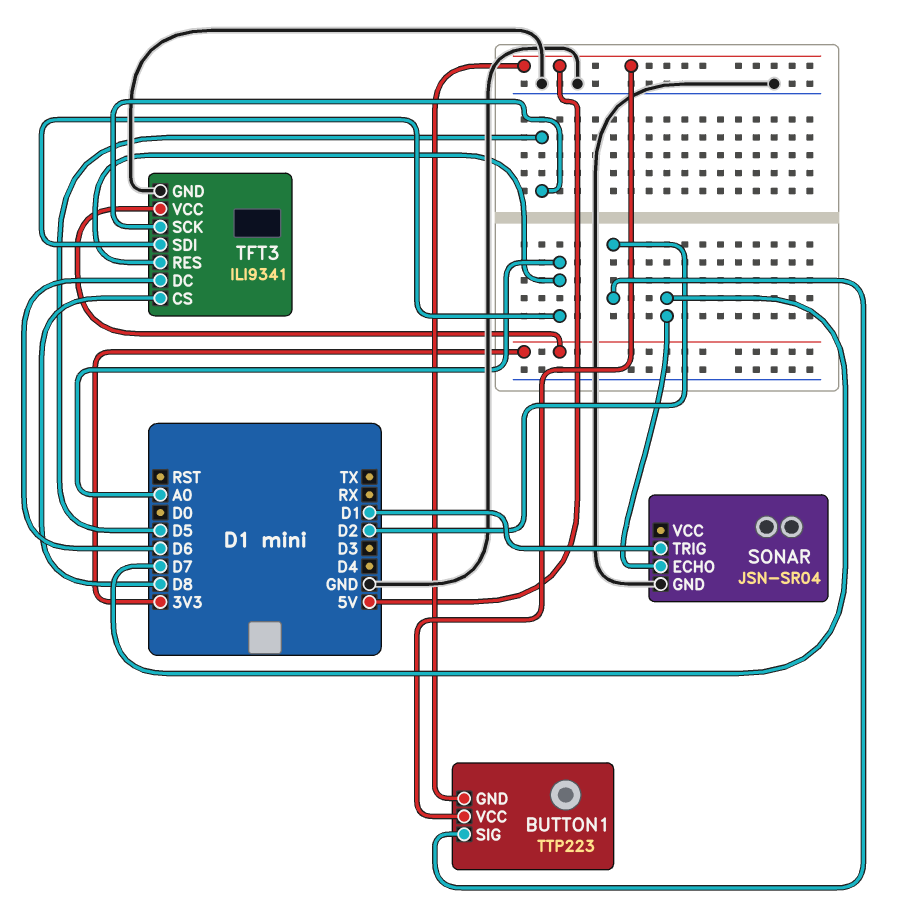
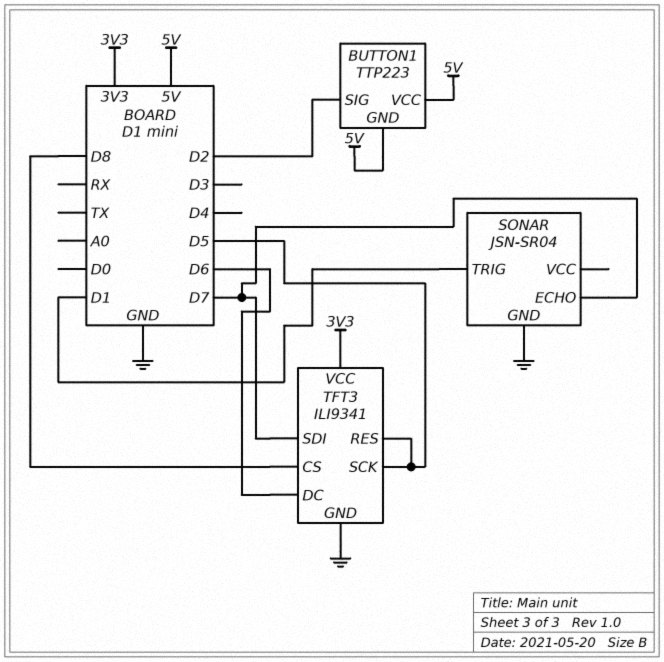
TFT3 pin RES: A0 -> D5
TFT3 pin SDI: A0 -> D7

